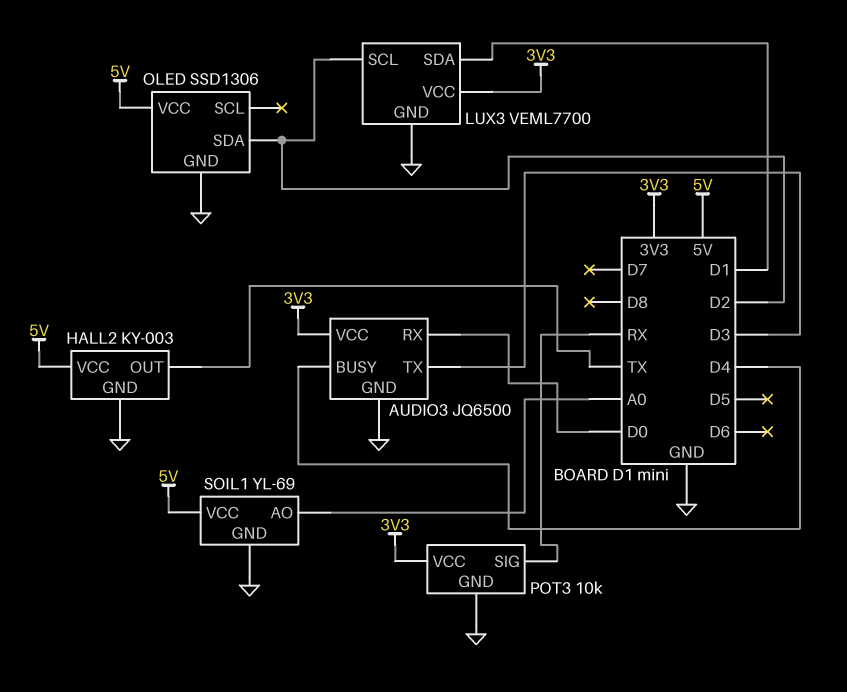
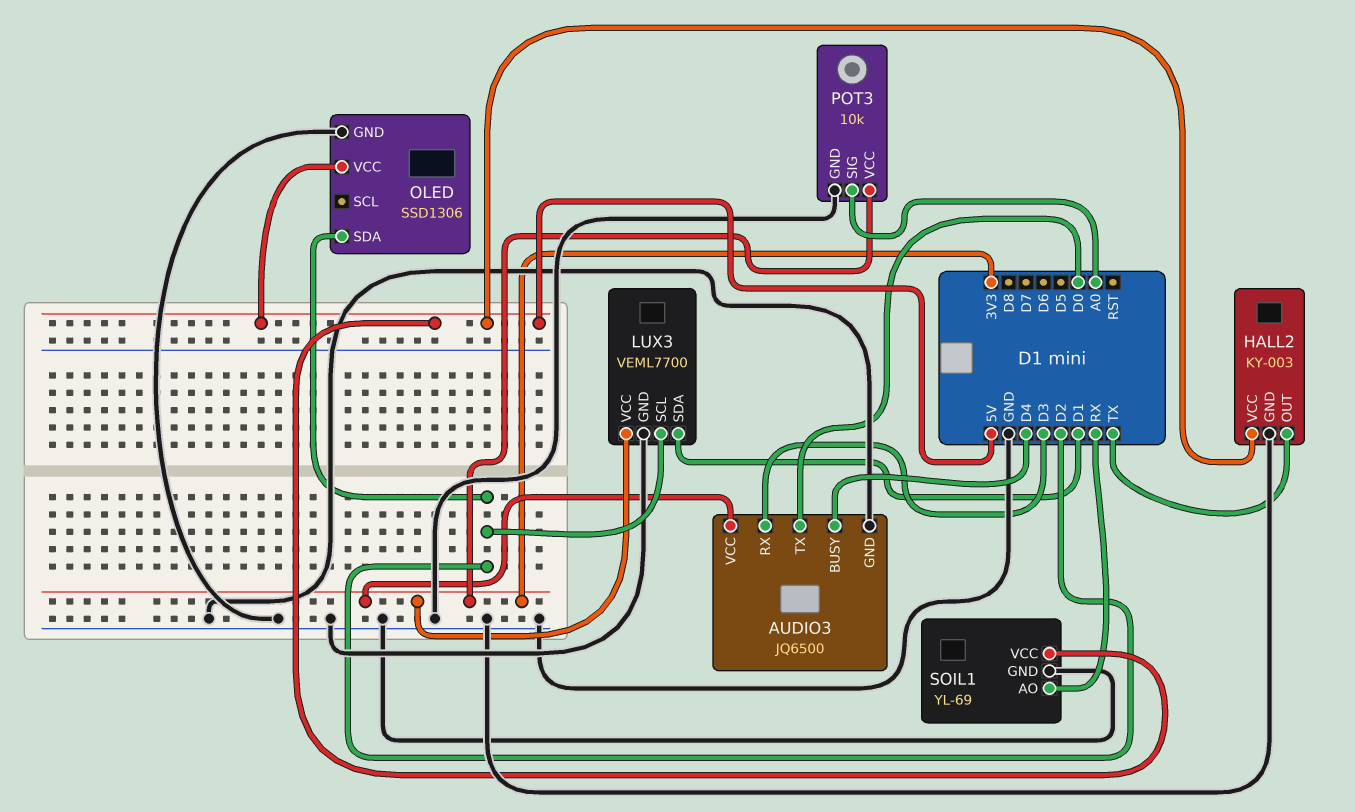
AUDIO3 pin RX: D0 -> D3
AUDIO3 pin TX: D3 -> D0
POT3 pin SIG: RX -> A0
SOIL1 pin AO: A0 -> RX

